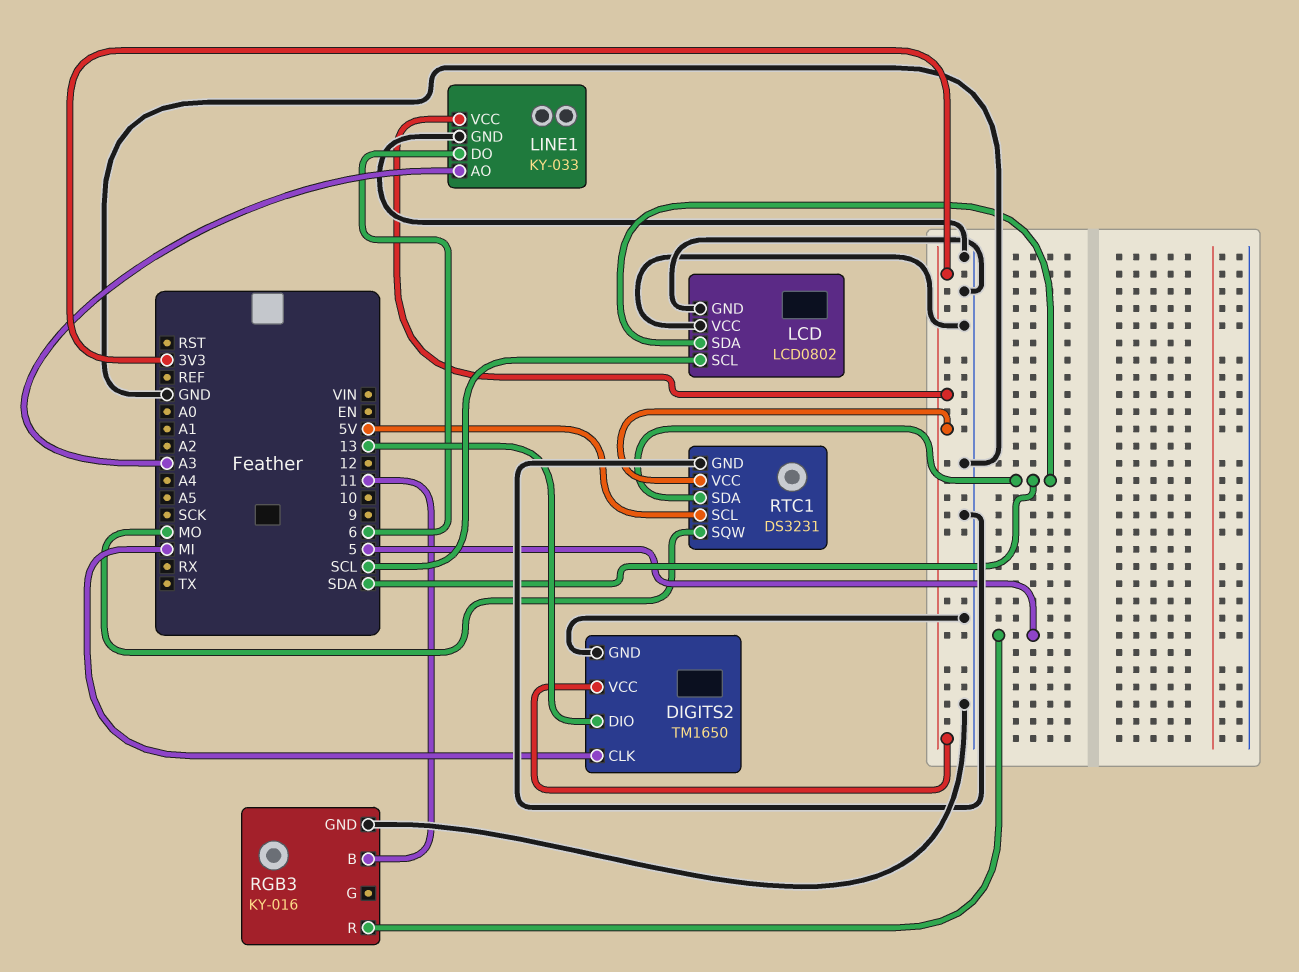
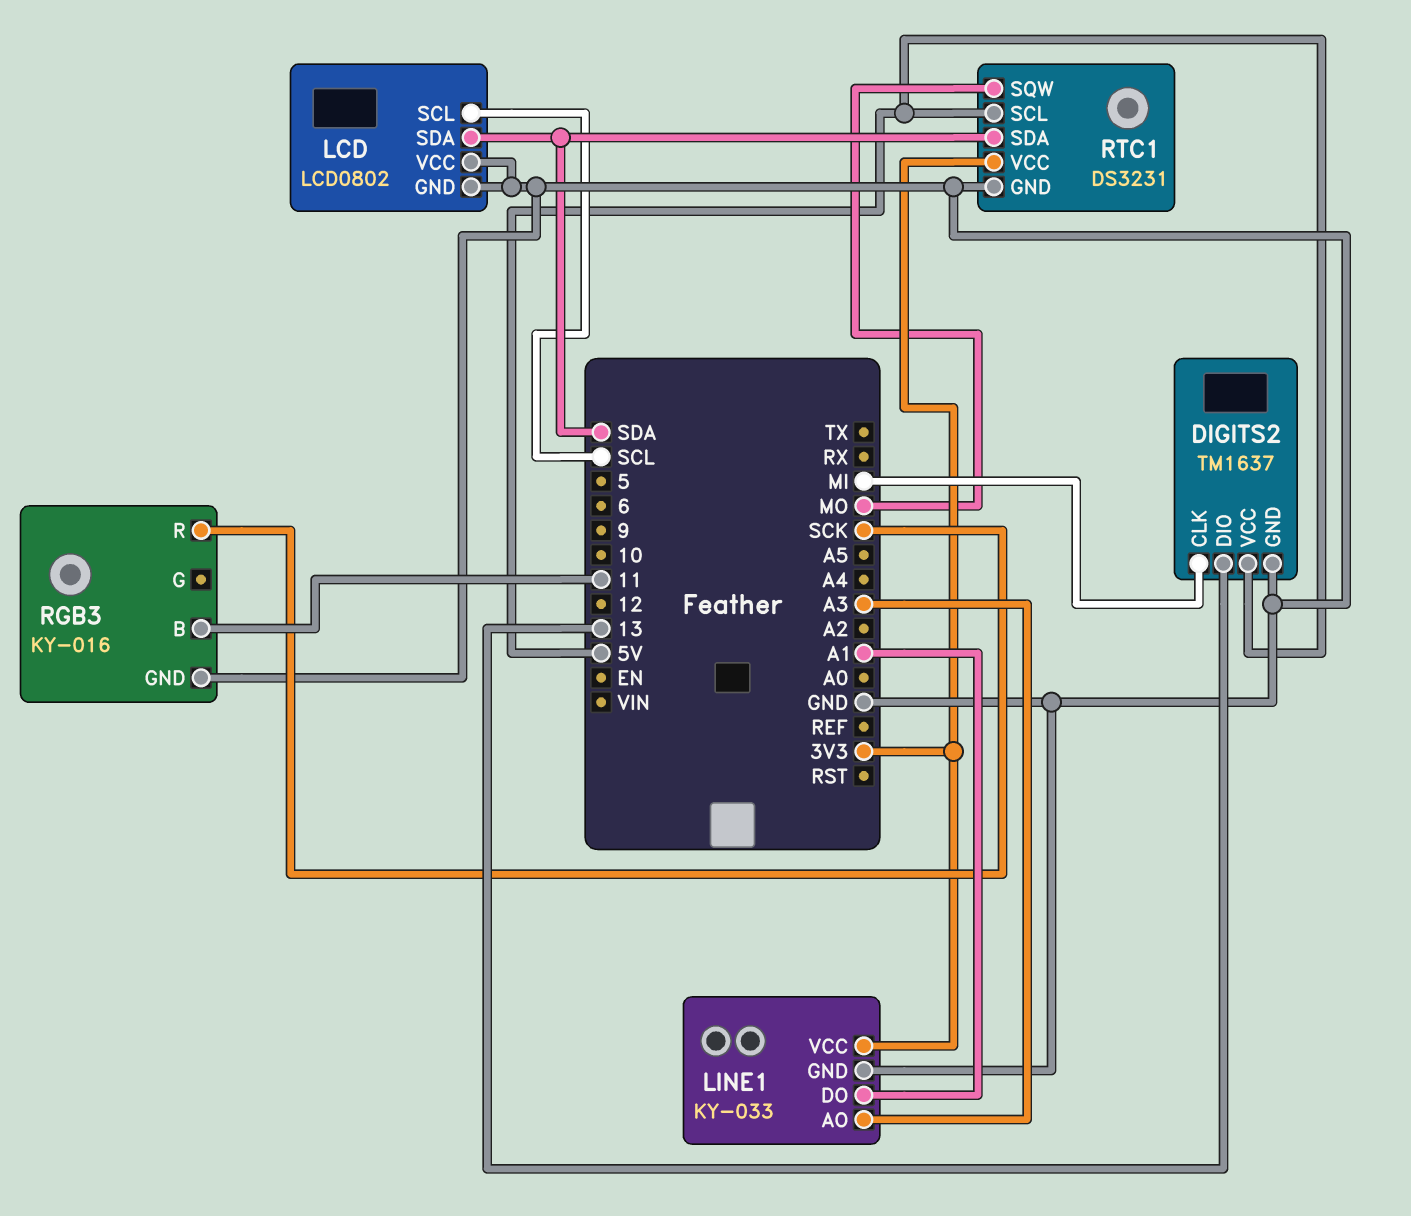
DIGITS2: TM1650 -> TM1637
DIGITS2 pin VCC: 3V3 -> 5V
LINE1 pin DO: 6 -> A1
RGB3 pin R: 5 -> SCK

